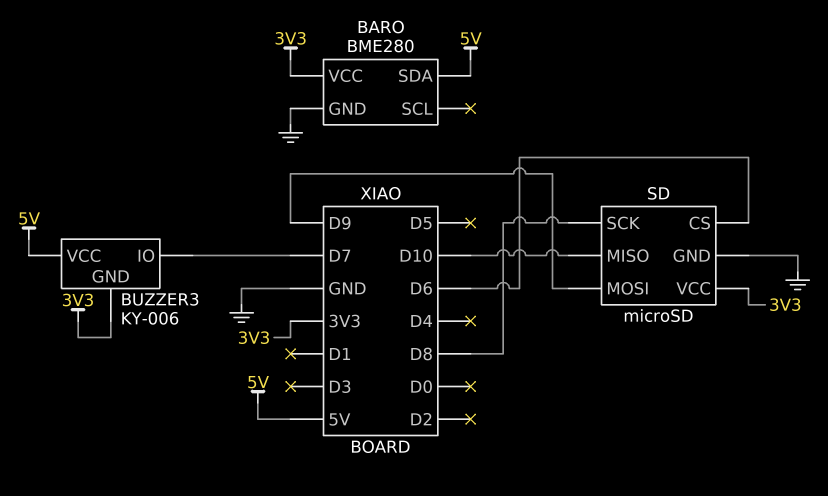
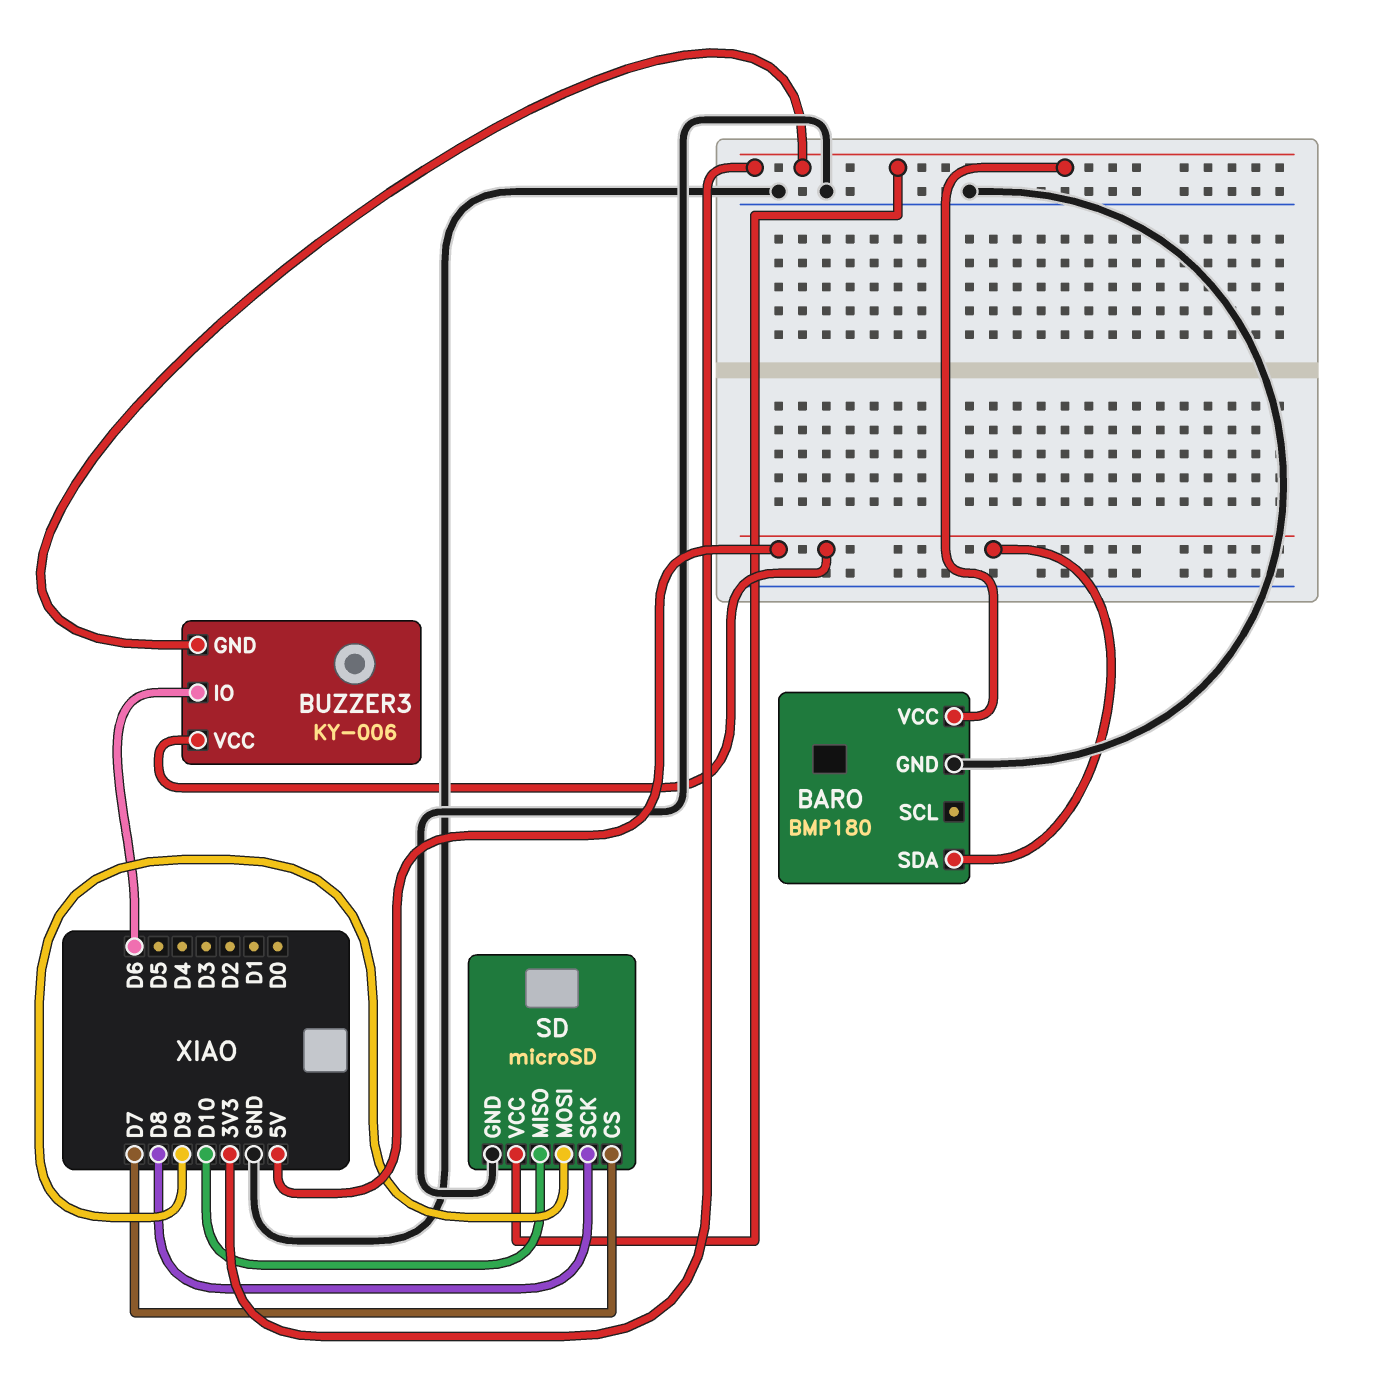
BARO: BME280 -> BMP180
BUZZER3 pin IO: D7 -> D6
SD pin CS: D6 -> D7

